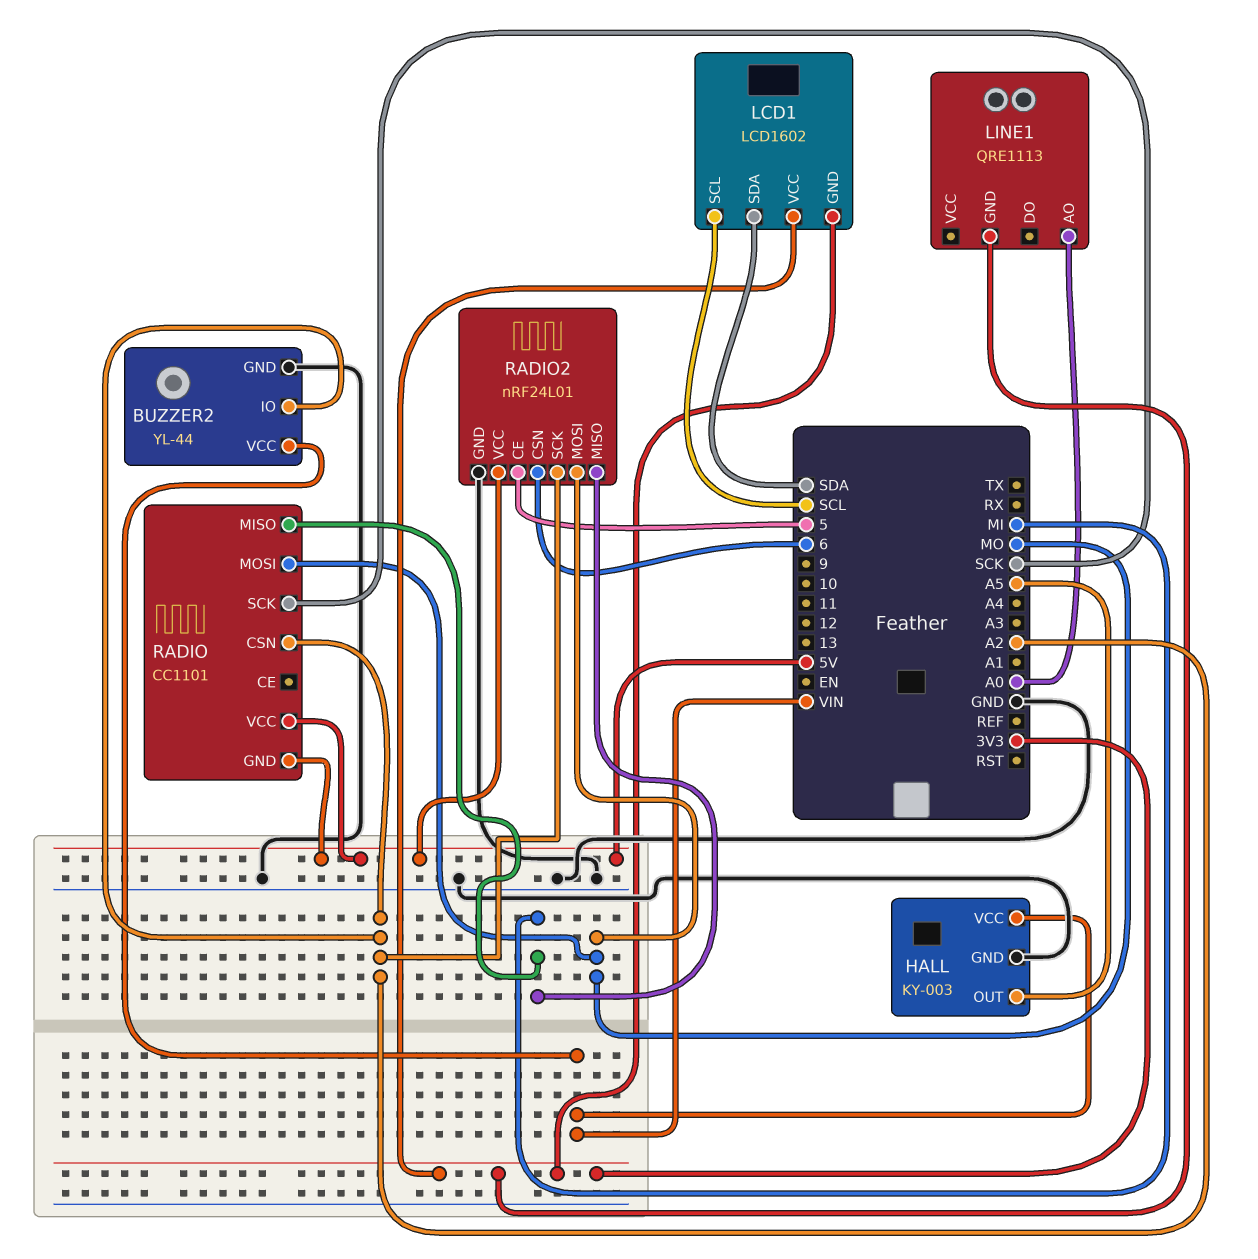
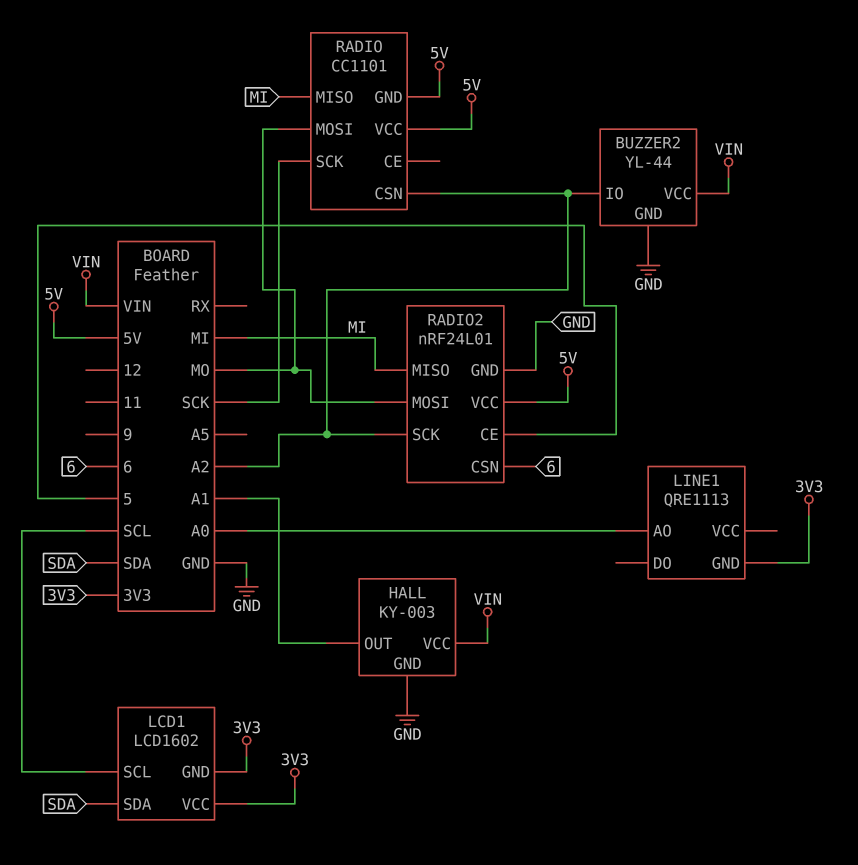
HALL pin OUT: A5 -> A1

